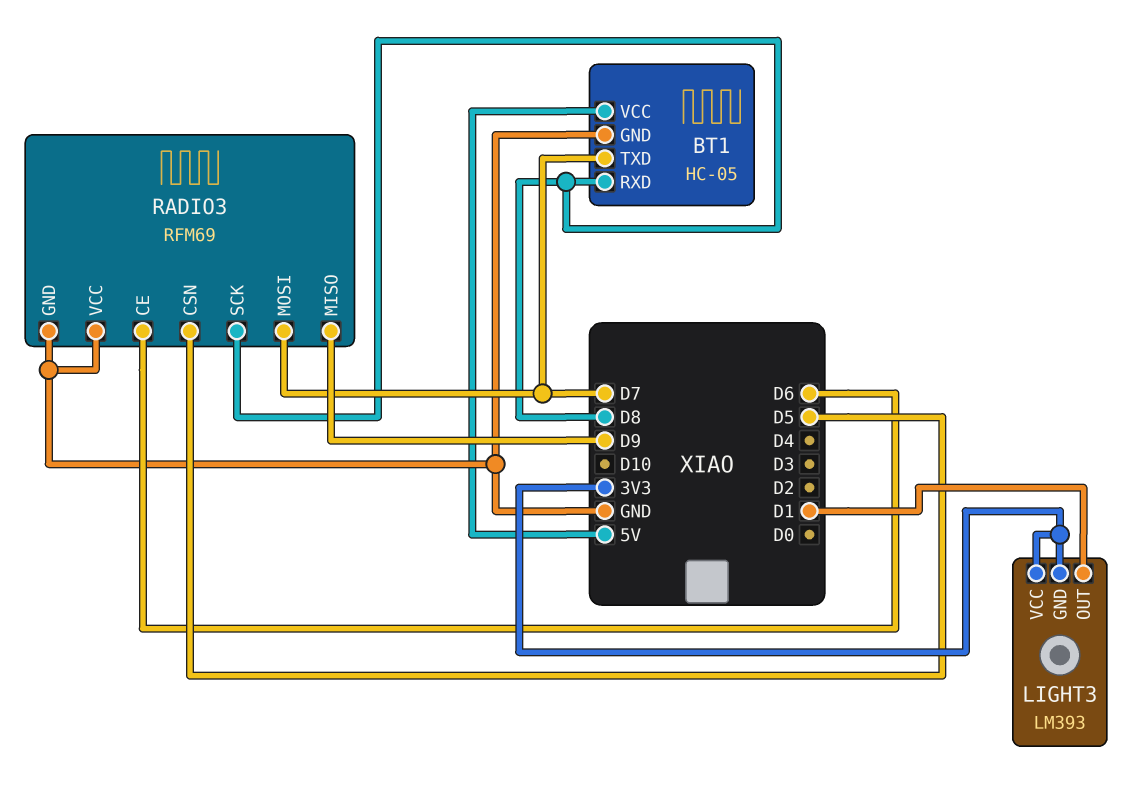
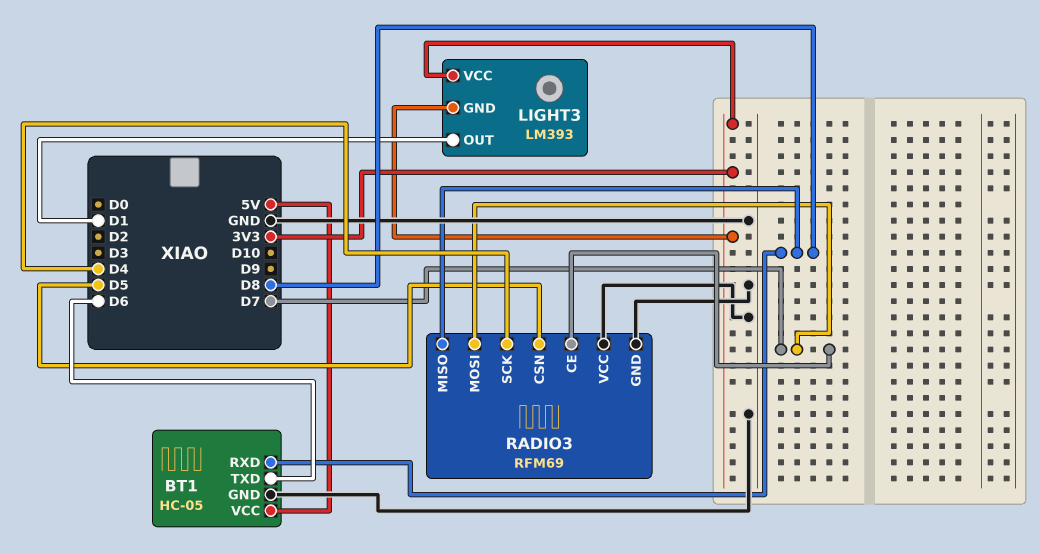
BT1 pin TXD: D7 -> D6
RADIO3 pin CE: D6 -> D7
RADIO3 pin MISO: D9 -> D8
RADIO3 pin SCK: D8 -> D4

